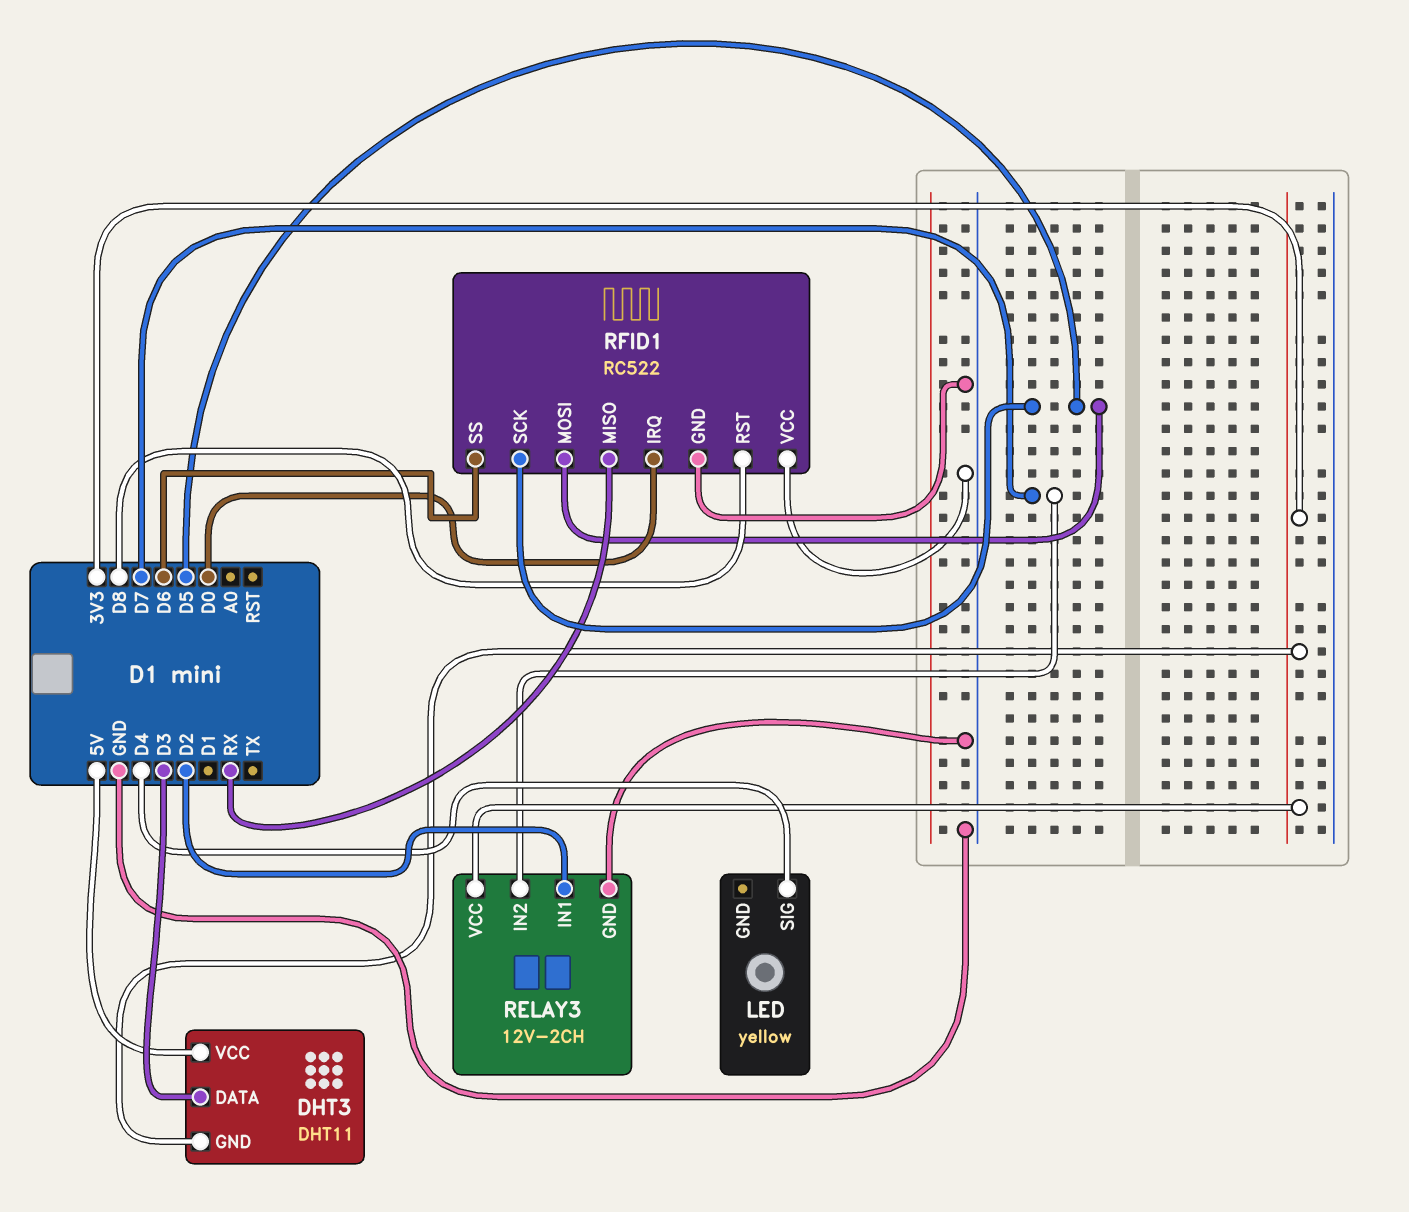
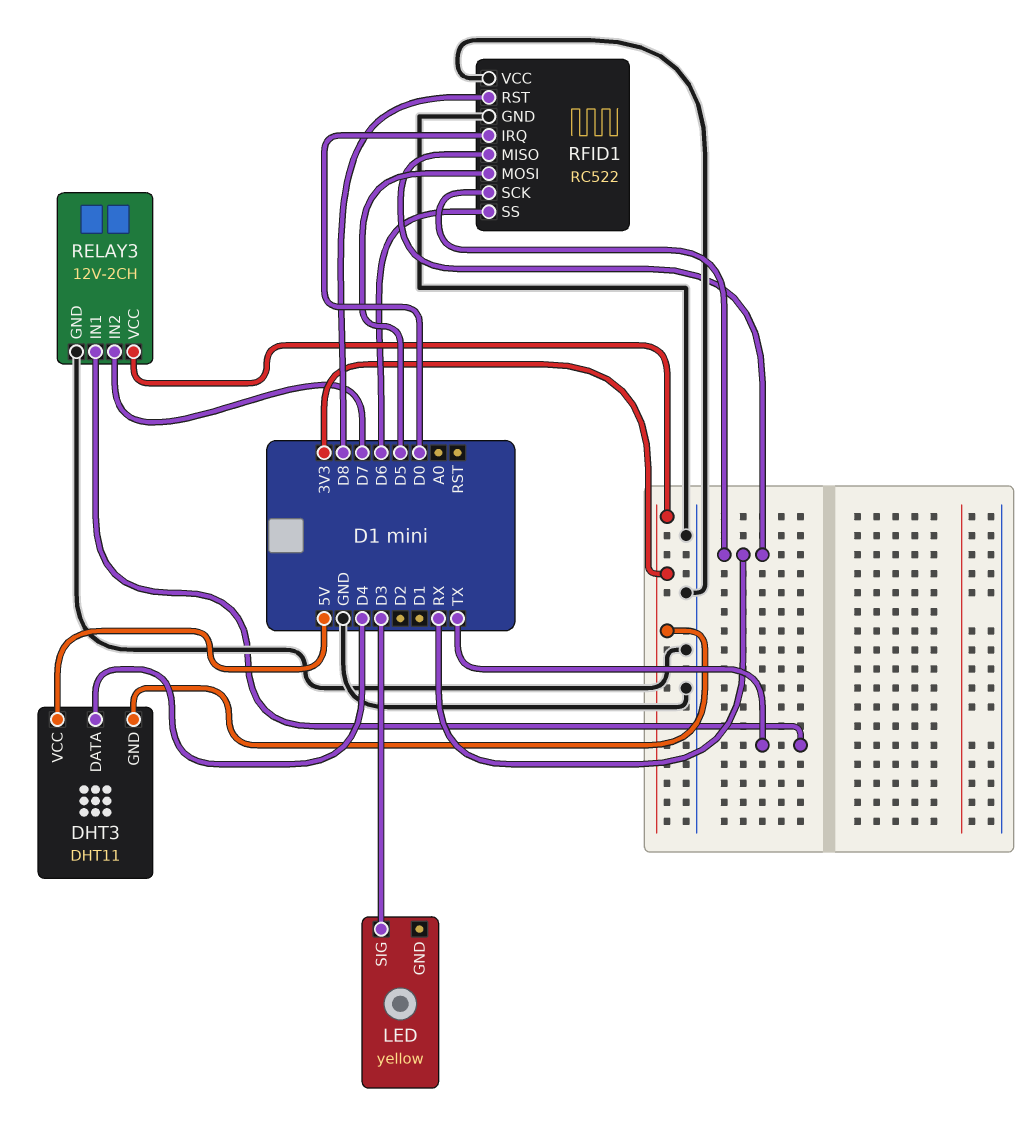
DHT3 pin DATA: D3 -> D4
LED pin SIG: D4 -> D3
RELAY3 pin IN1: D2 -> TX
RFID1 pin SCK: D5 -> RX

